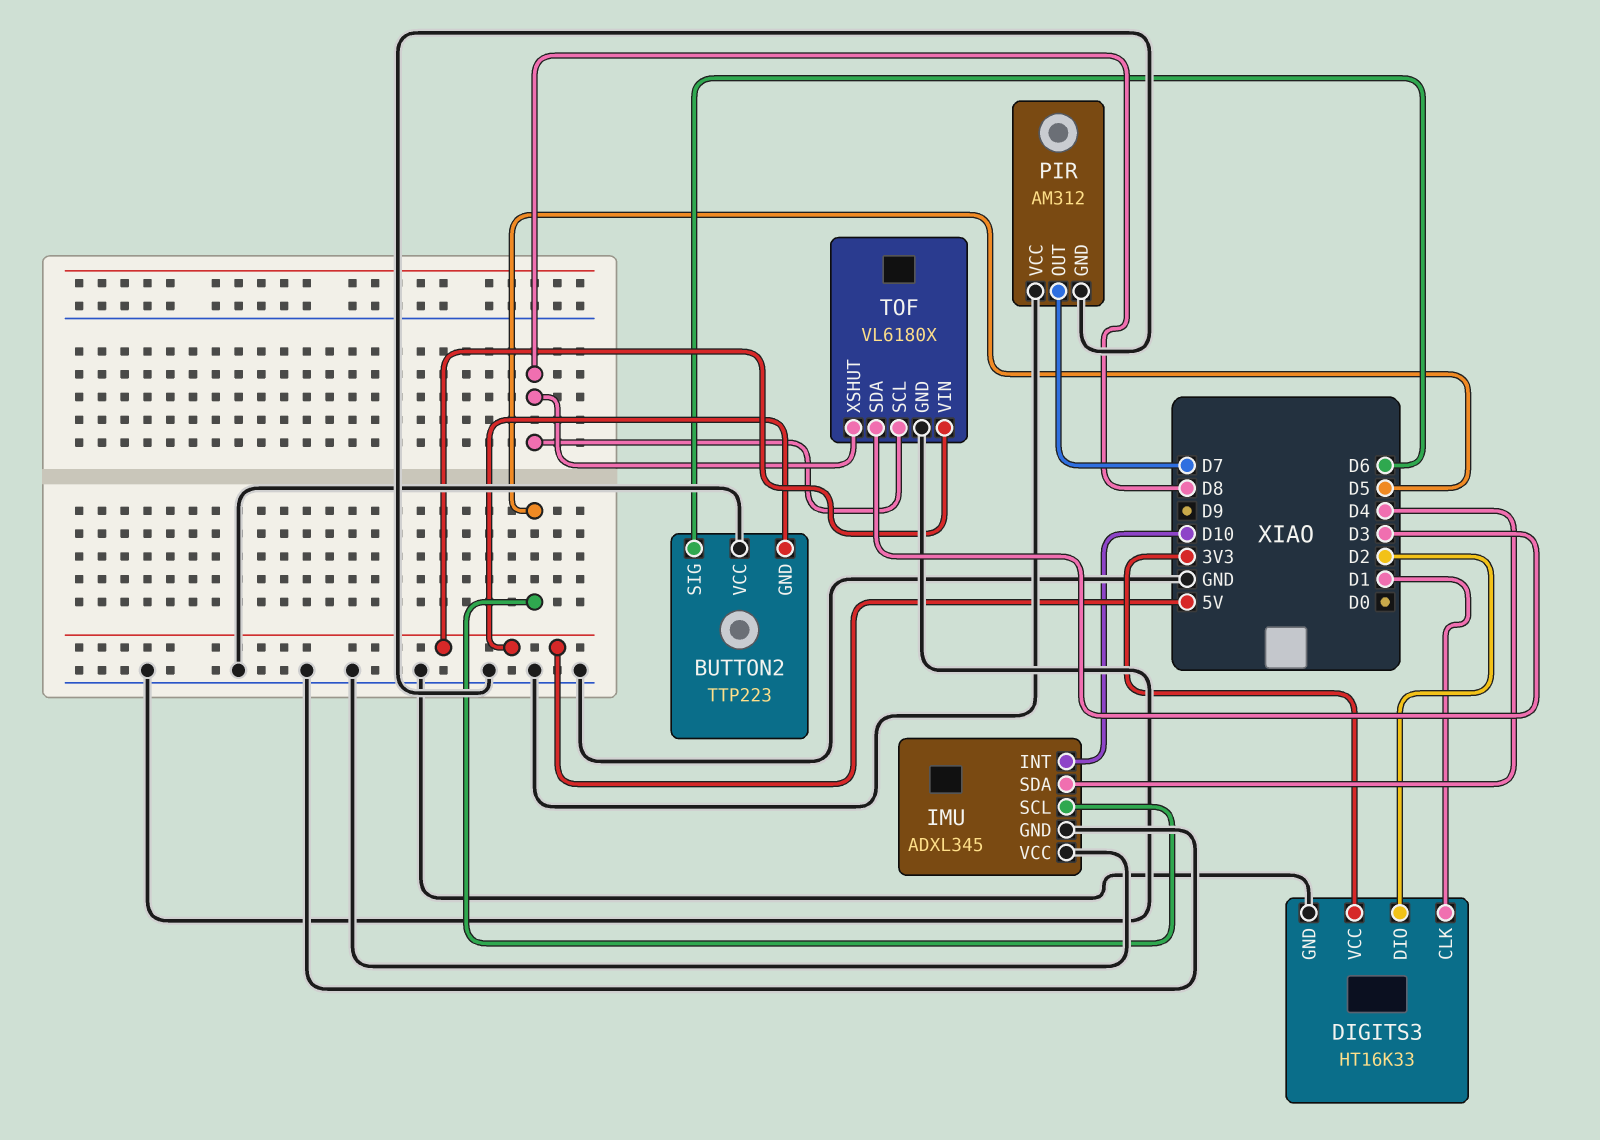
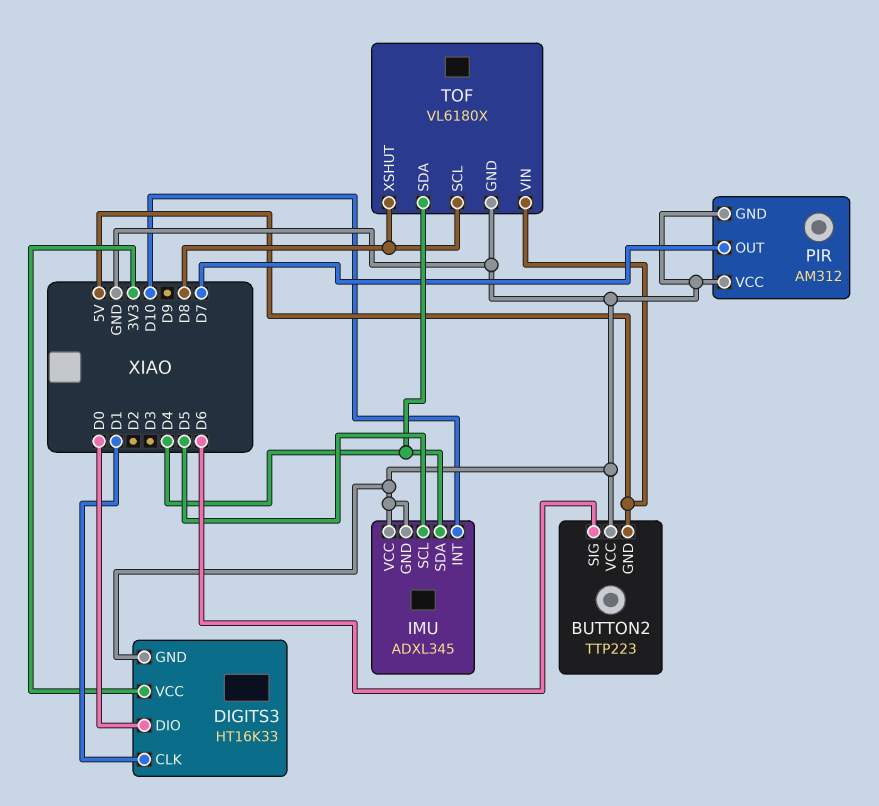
DIGITS3 pin DIO: D2 -> D0
TOF pin SDA: D3 -> D4

